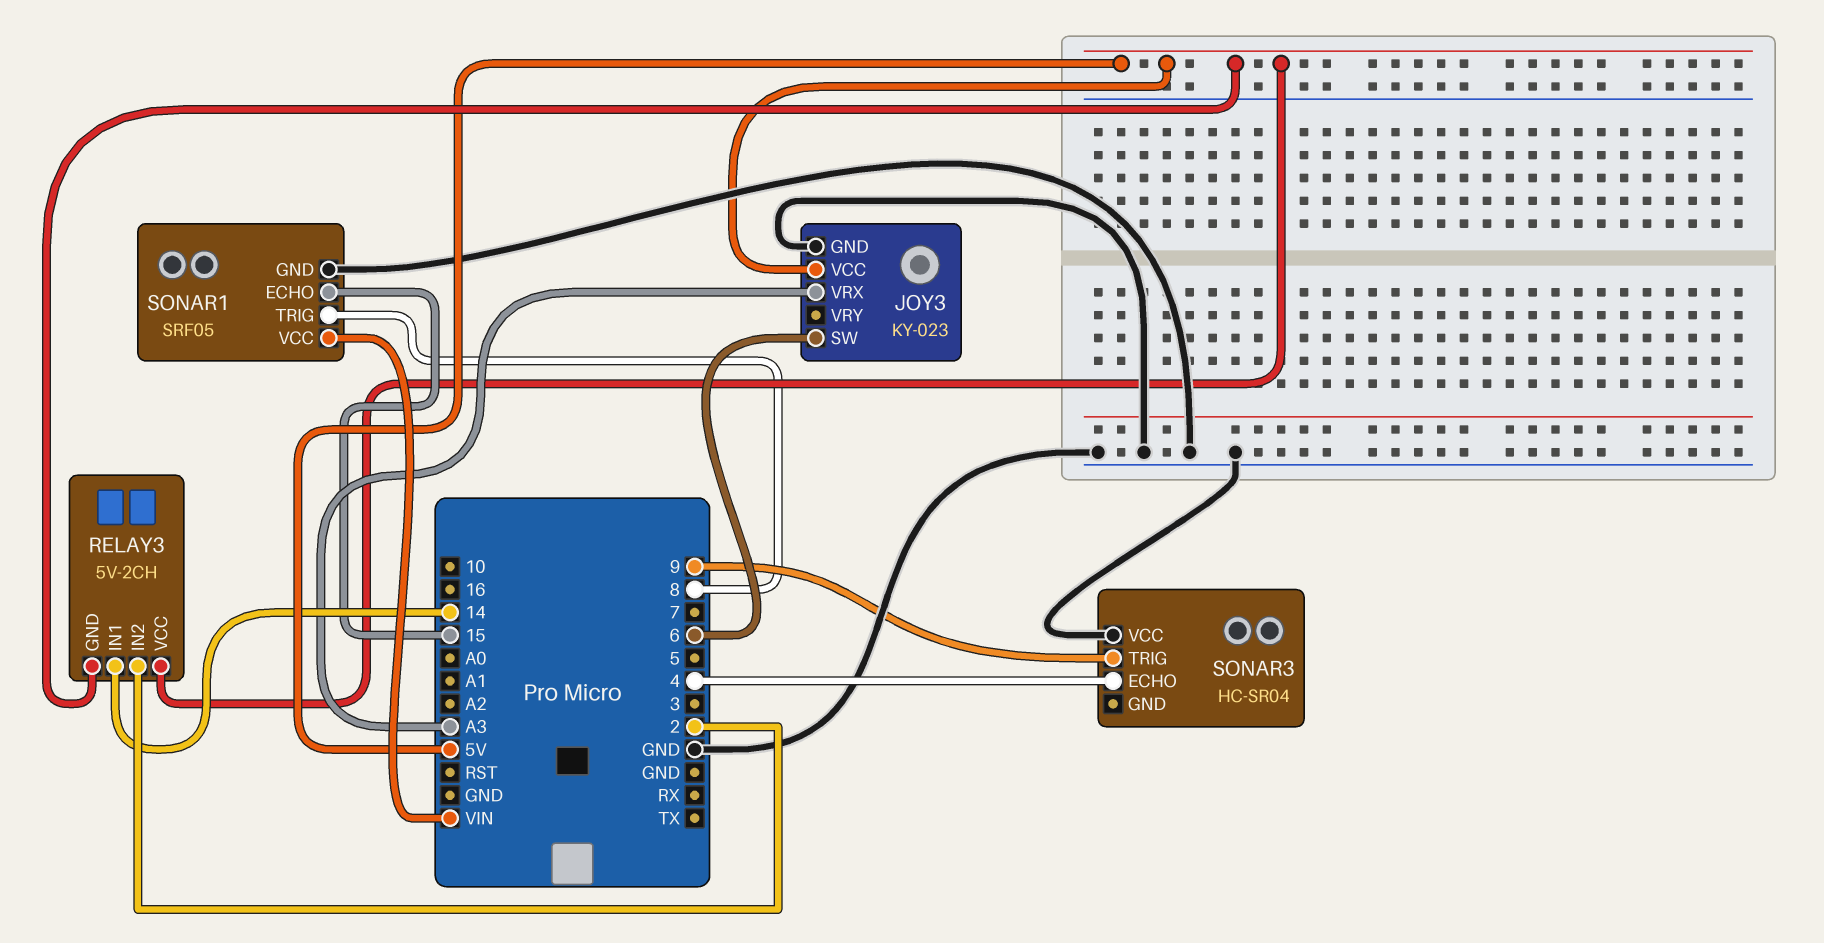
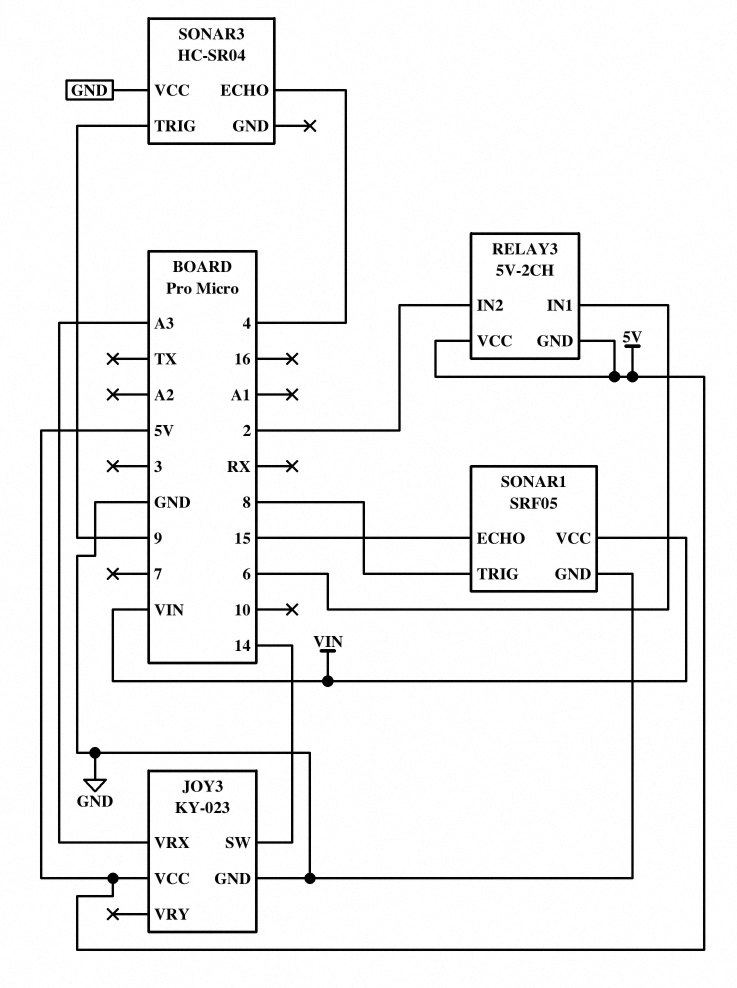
JOY3 pin SW: 6 -> 14
RELAY3 pin IN1: 14 -> 6

